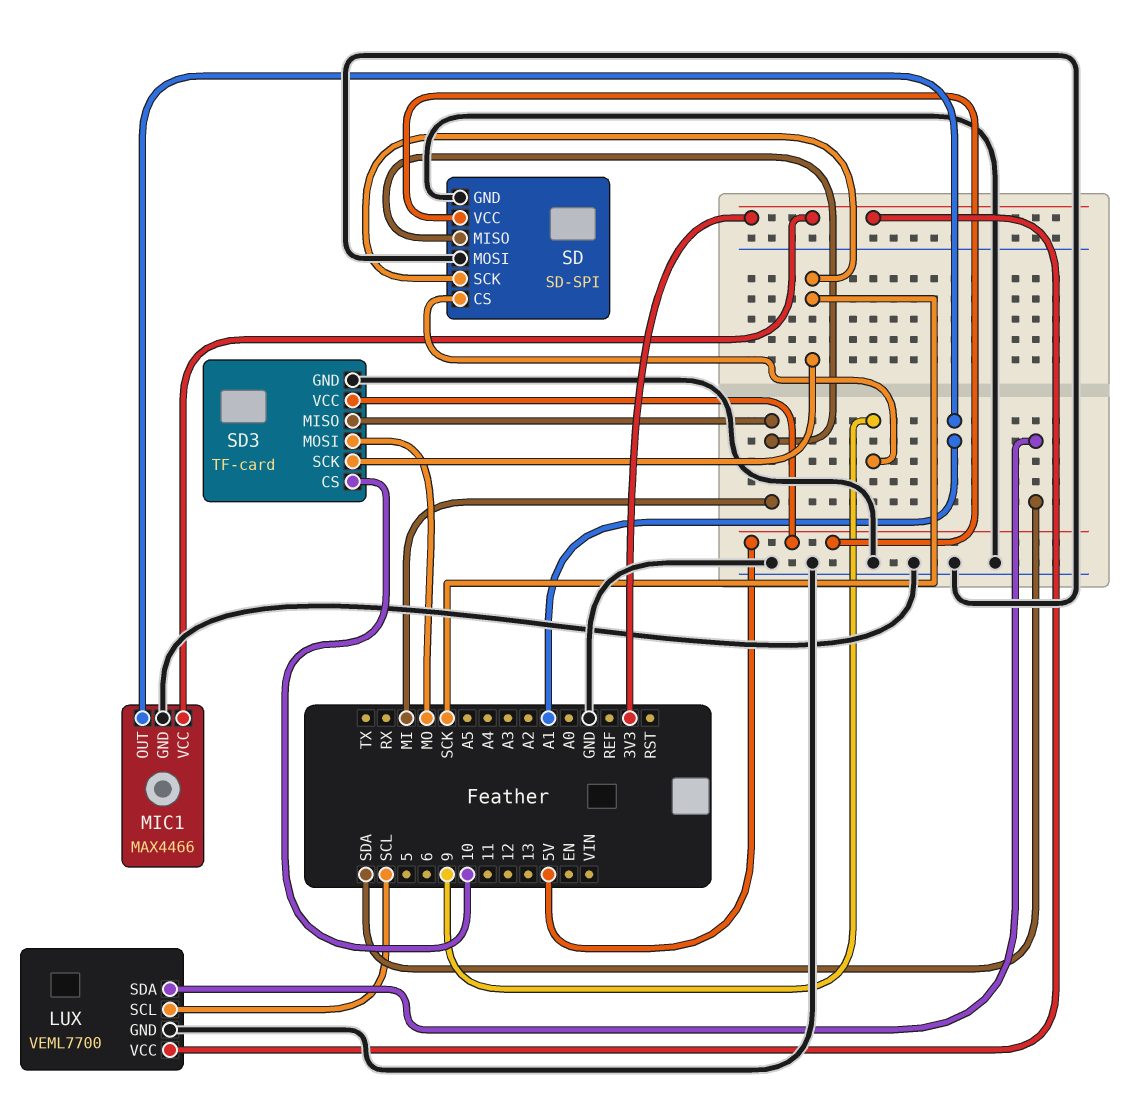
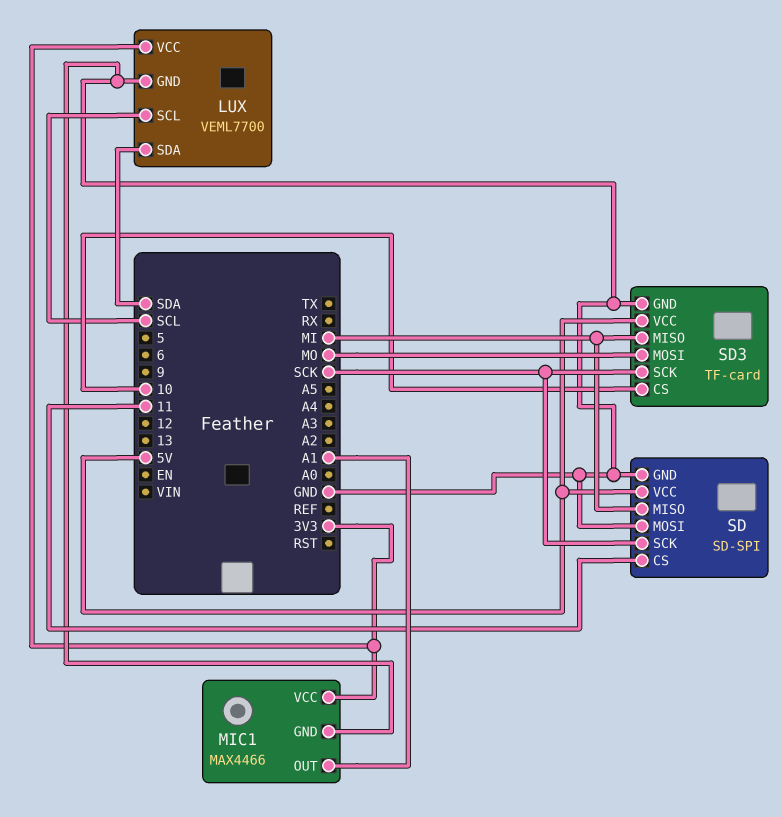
SD pin CS: 9 -> 11

